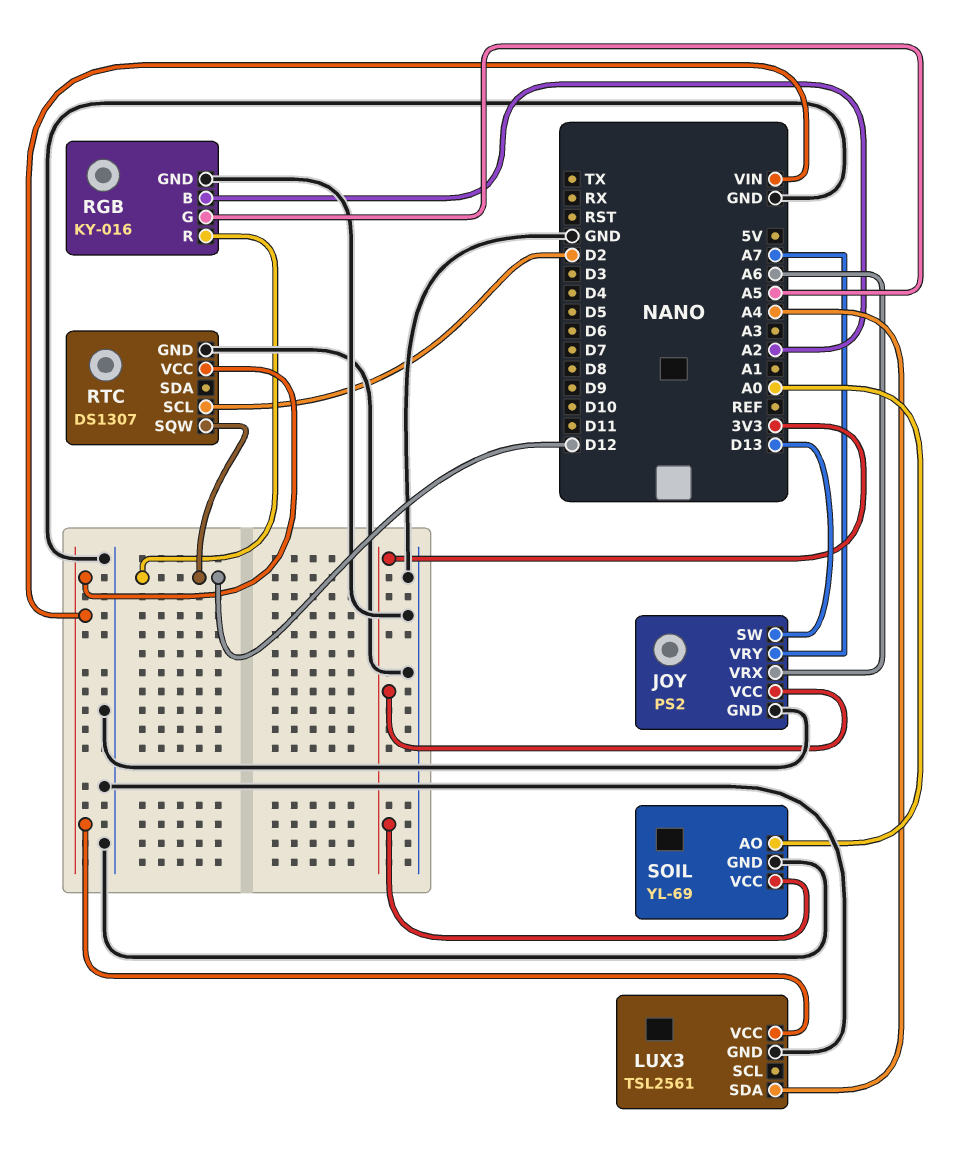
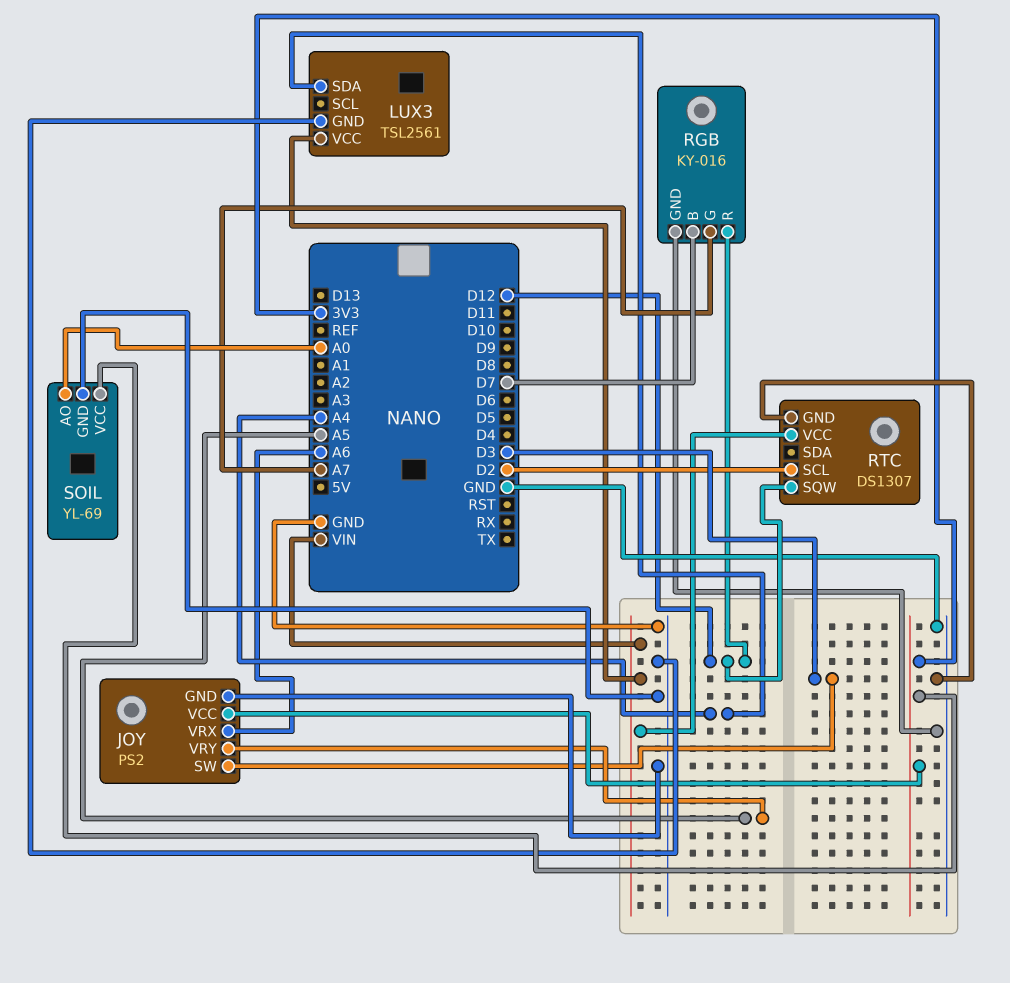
JOY pin SW: D13 -> D3
JOY pin VRY: A7 -> A5
RGB pin B: A2 -> D7
RGB pin G: A5 -> A7

